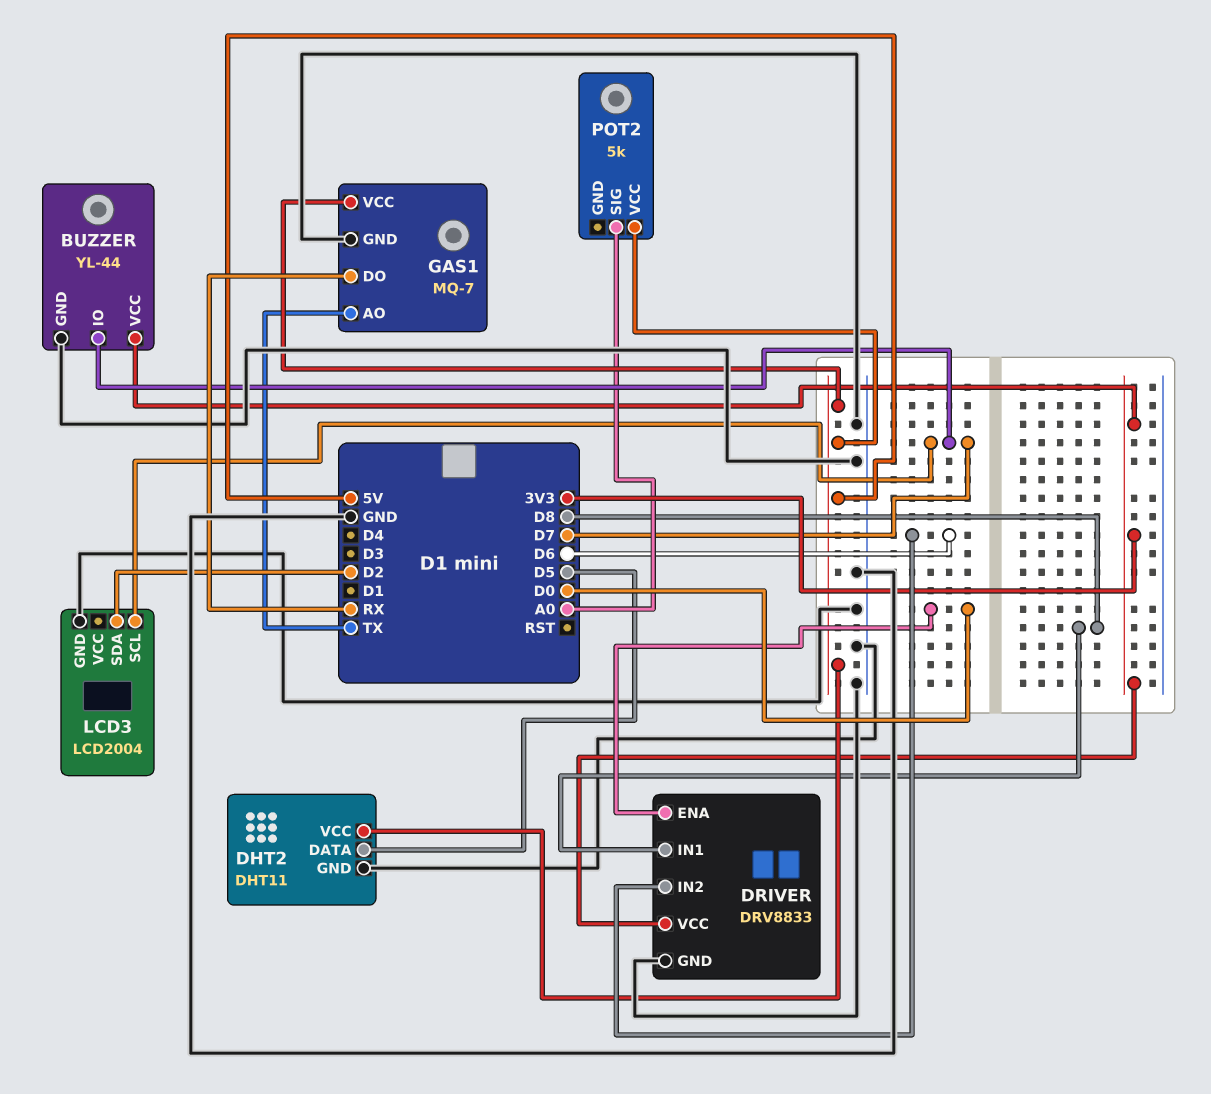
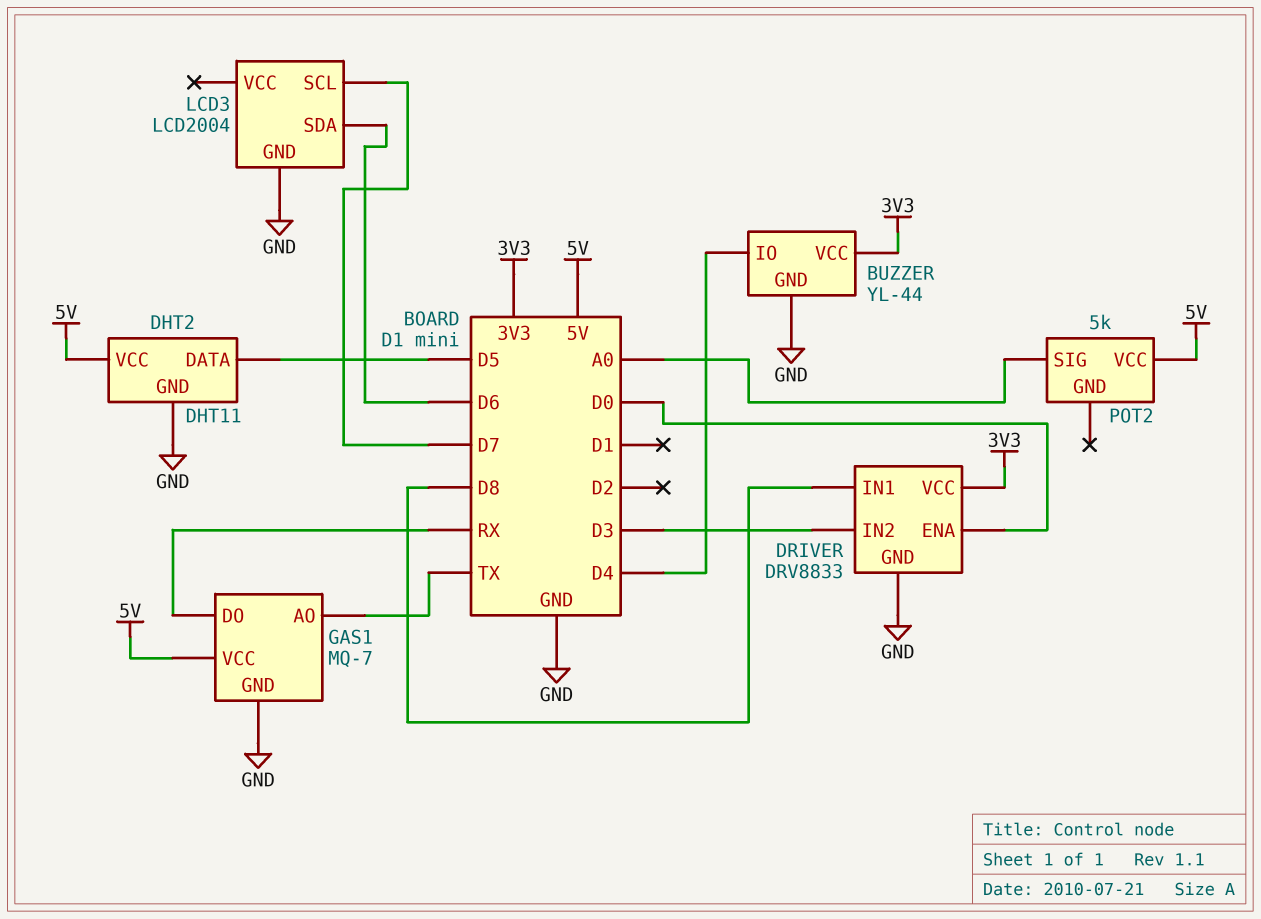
BUZZER pin IO: D7 -> D4
DRIVER pin IN2: D6 -> D3
LCD3 pin SDA: D2 -> D6

